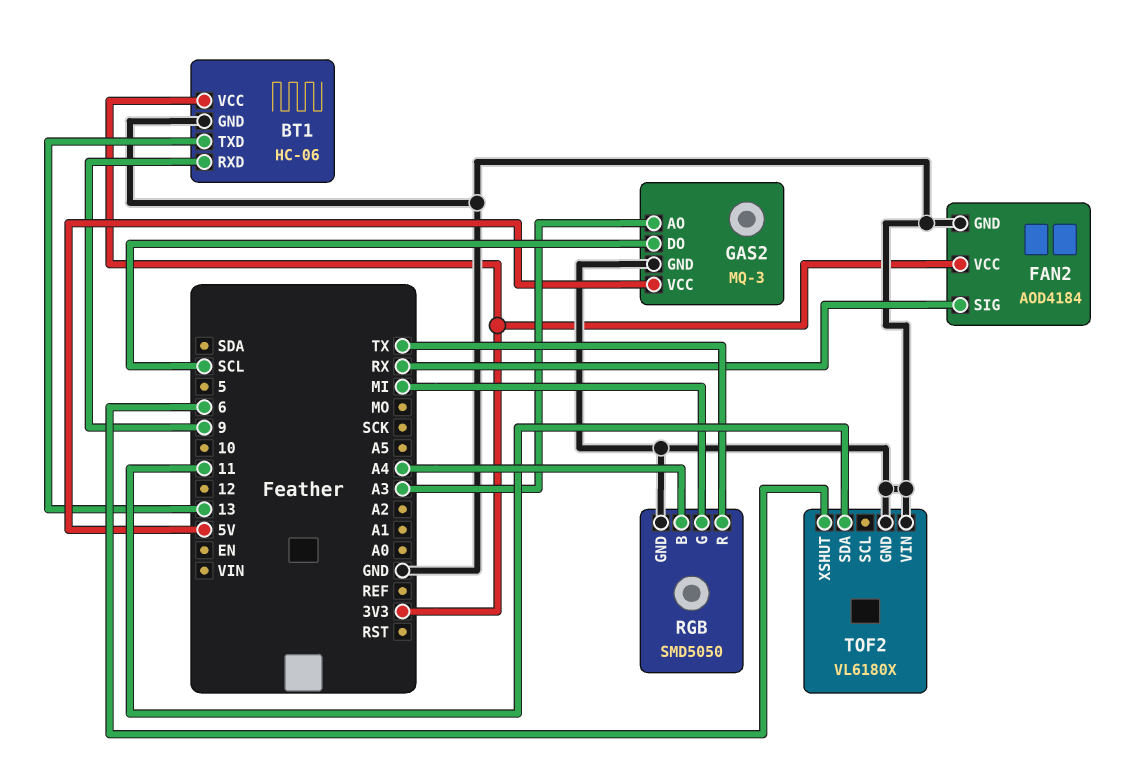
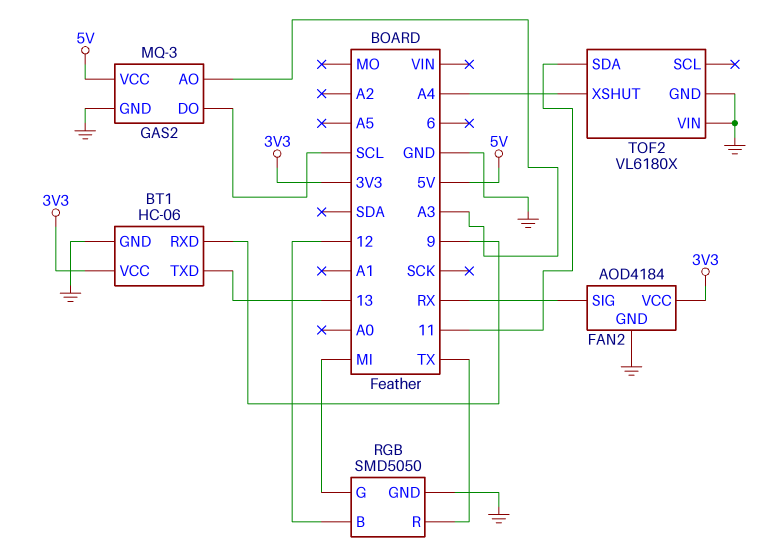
RGB pin B: A4 -> 12
TOF2 pin XSHUT: 6 -> A4

